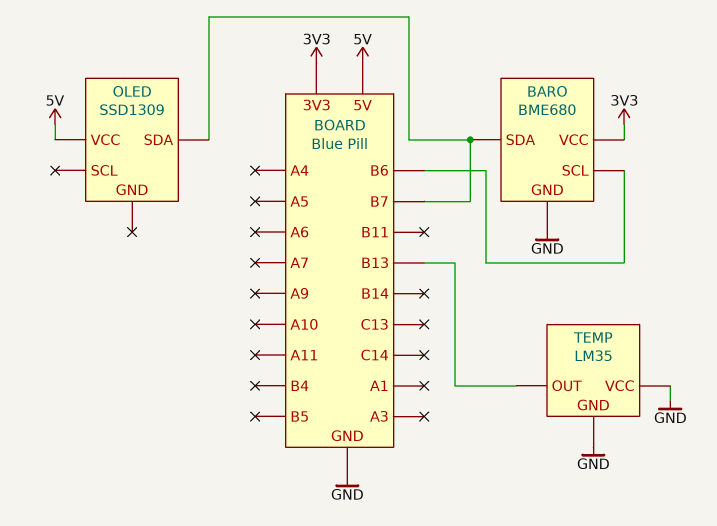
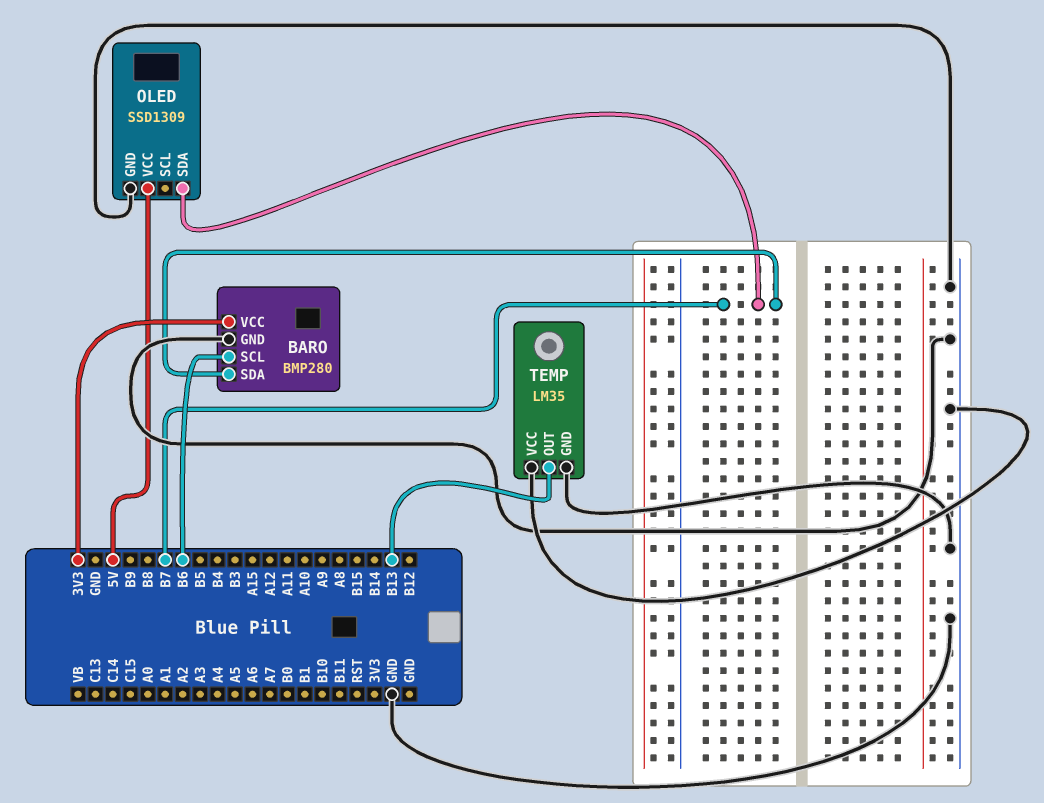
BARO: BME680 -> BMP280
OLED pin GND: none -> GND

